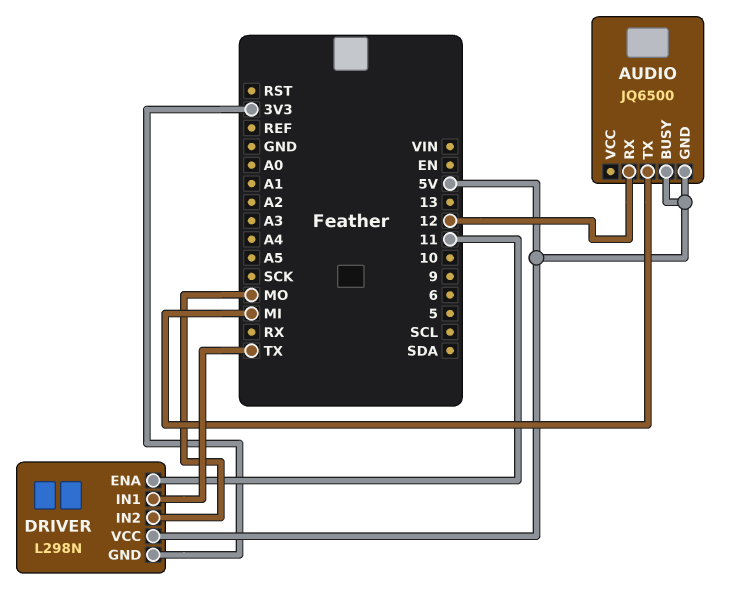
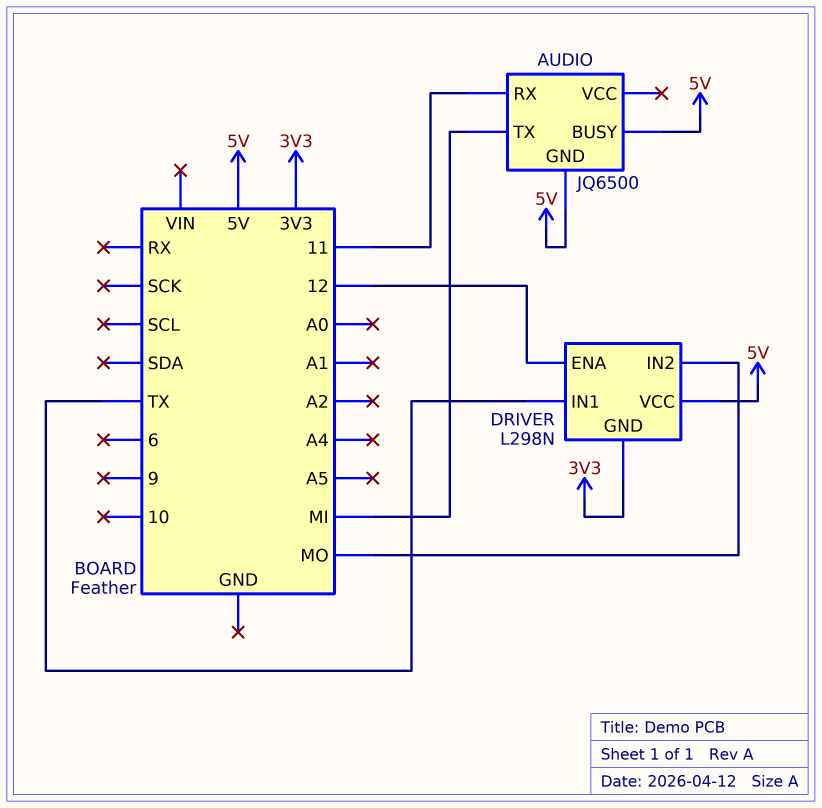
AUDIO pin RX: 12 -> 11
DRIVER pin ENA: 11 -> 12

